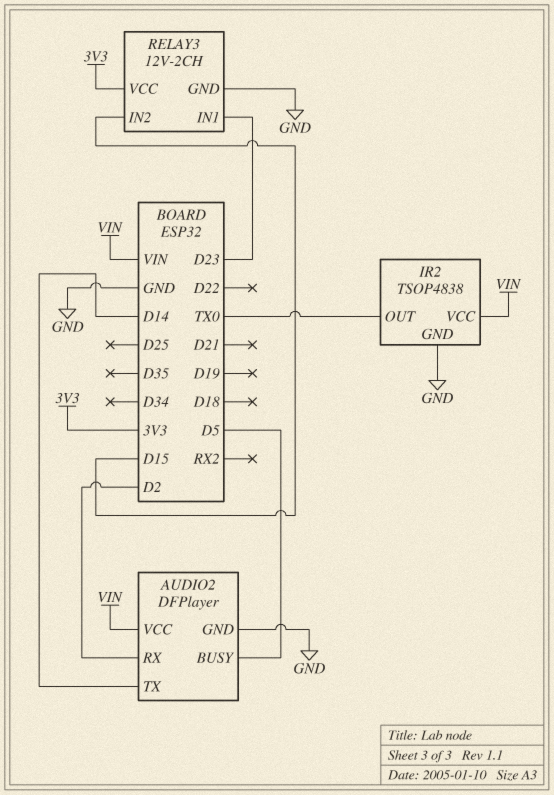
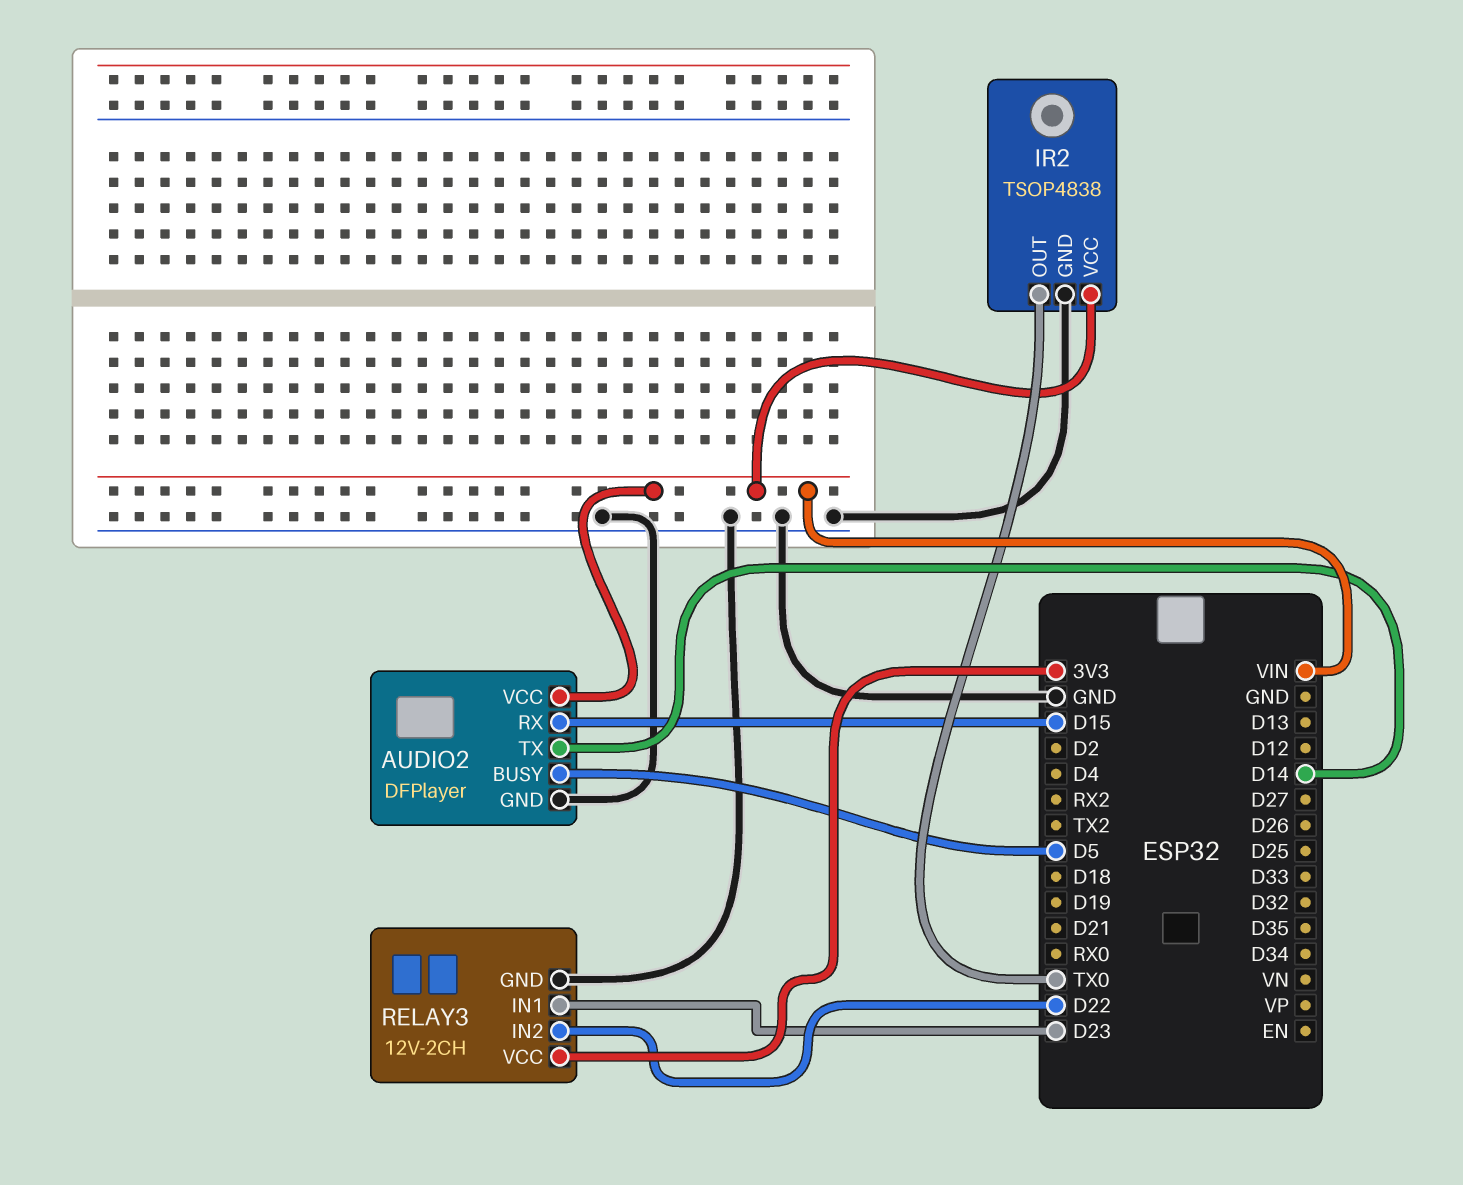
AUDIO2 pin RX: D2 -> D15
RELAY3 pin IN2: D15 -> D22

